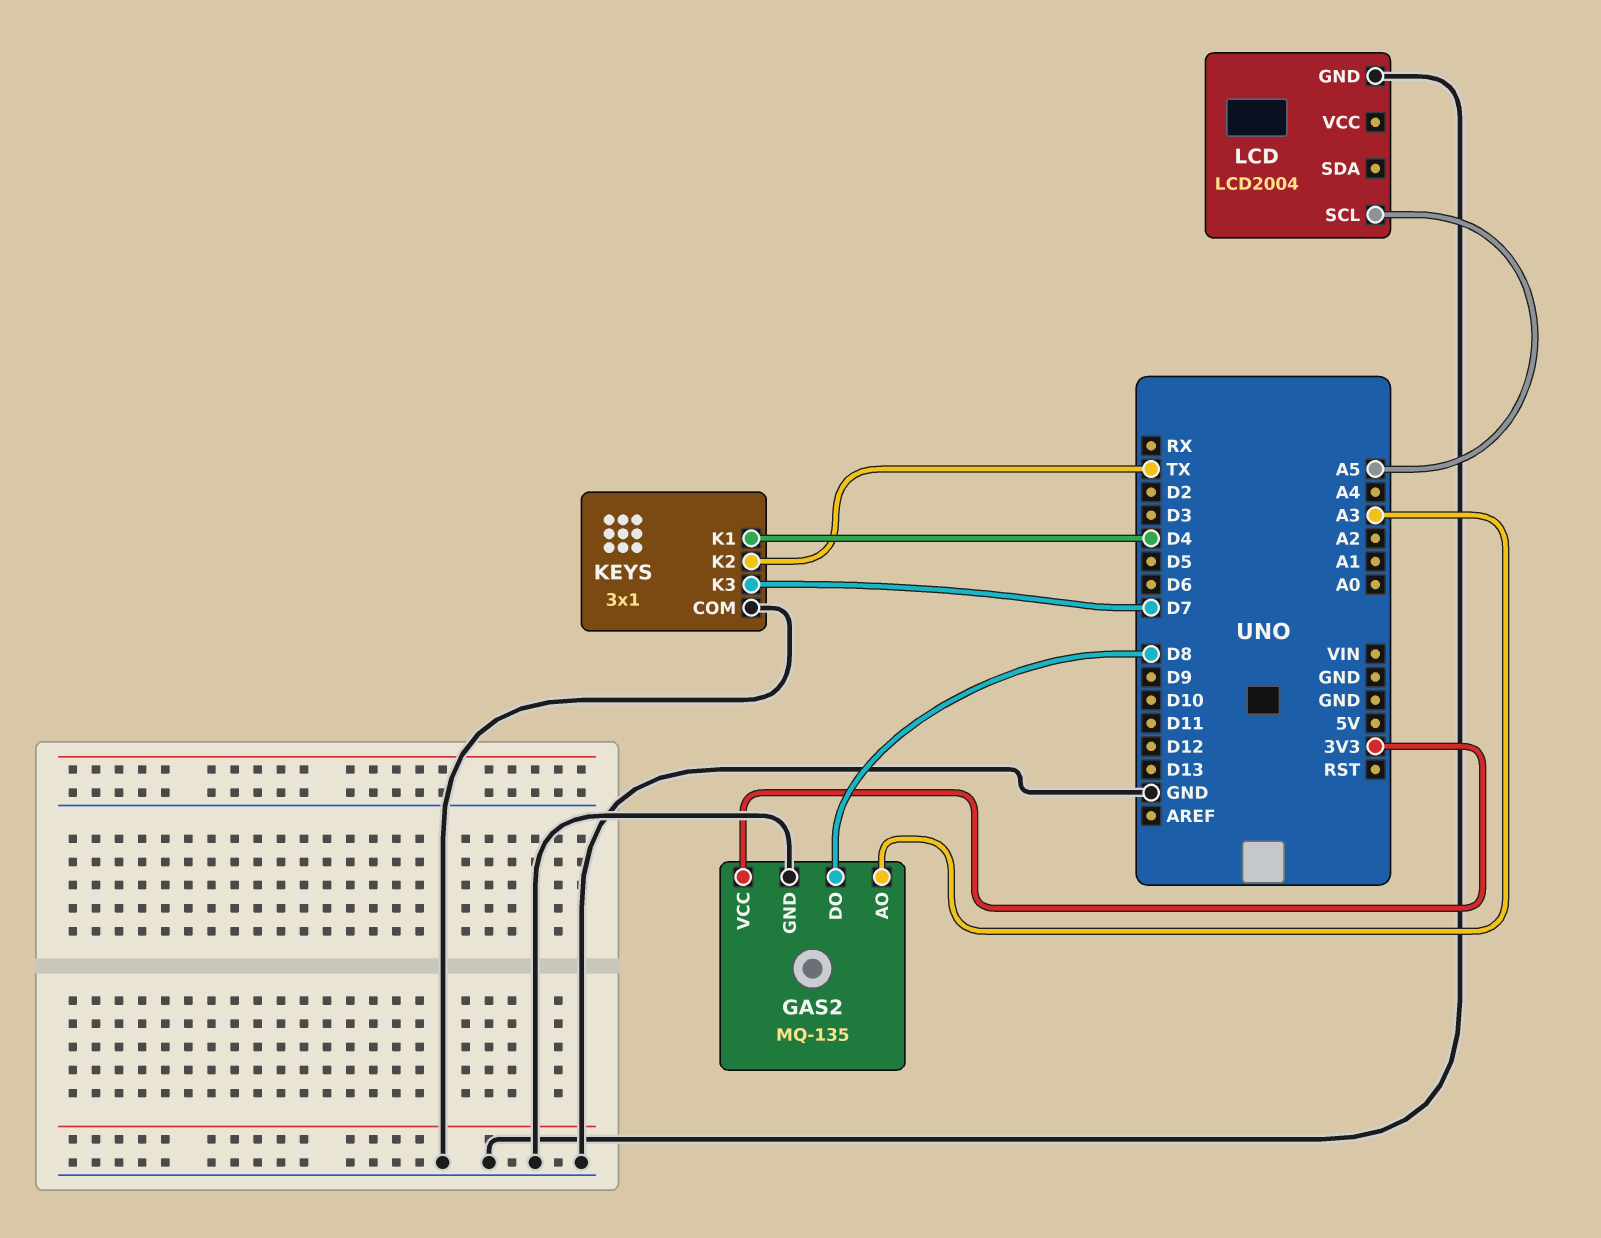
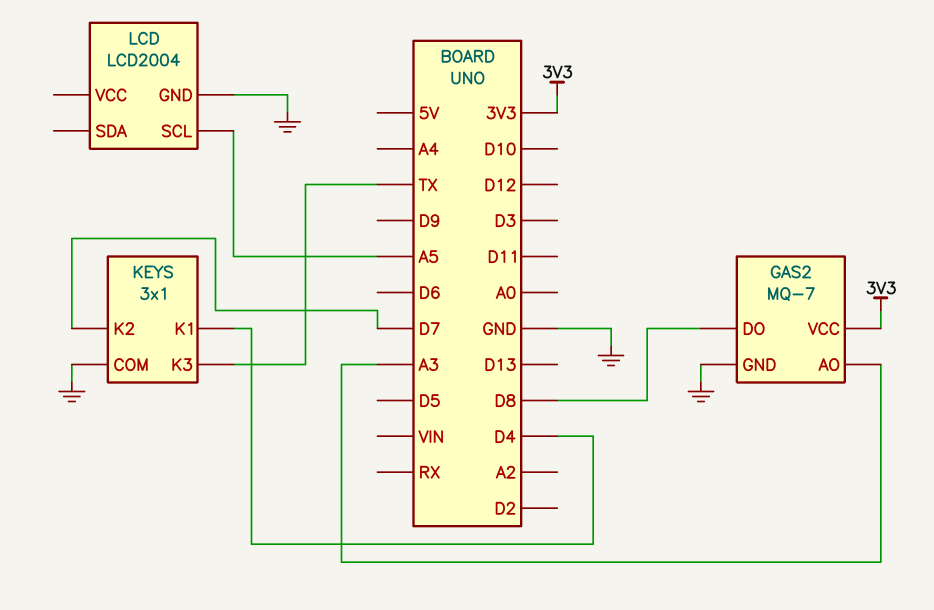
GAS2: MQ-135 -> MQ-7
KEYS pin K2: TX -> D7
KEYS pin K3: D7 -> TX

